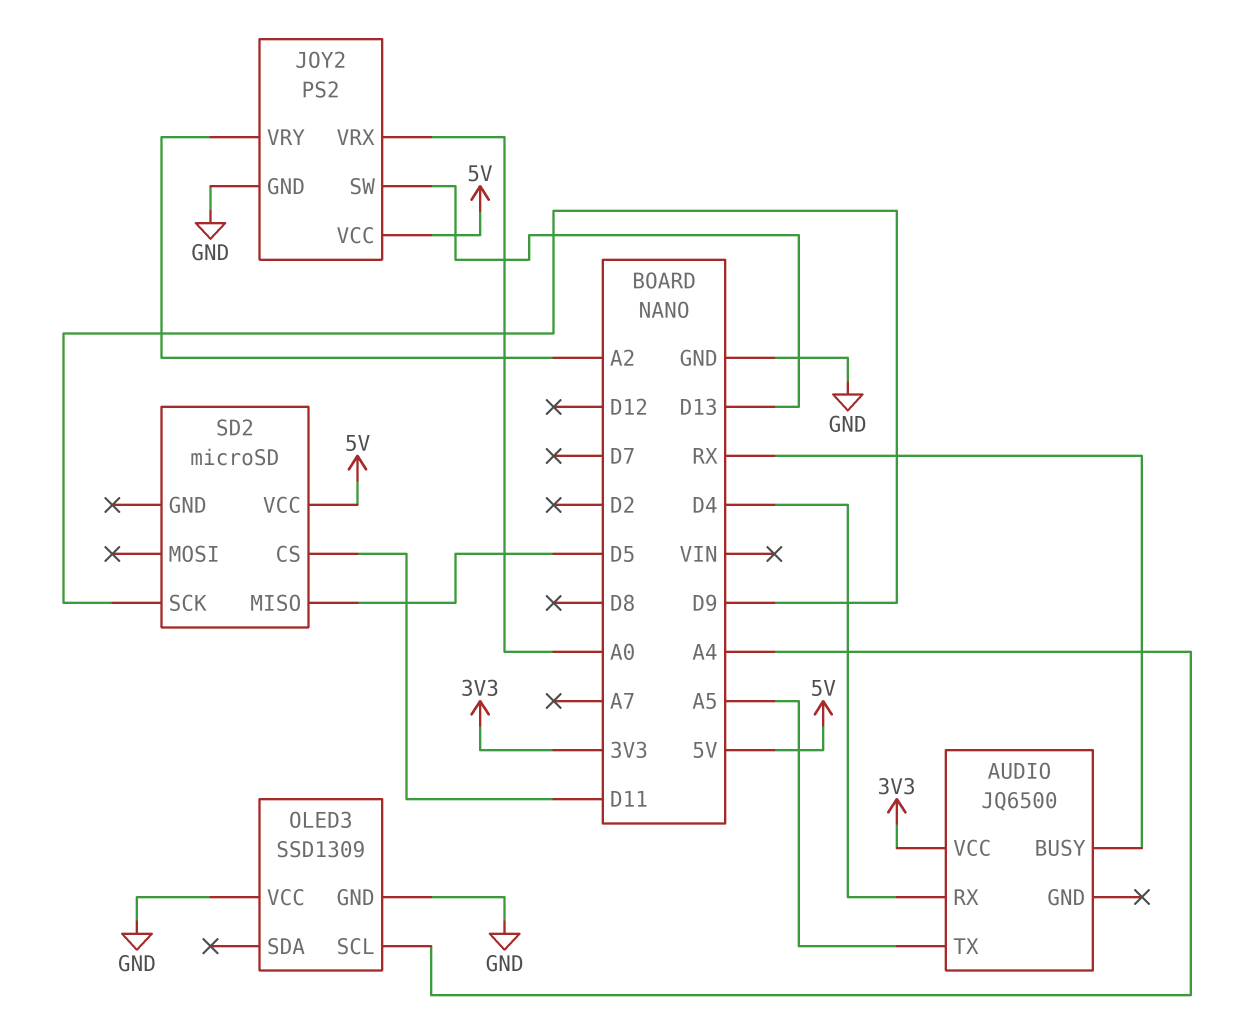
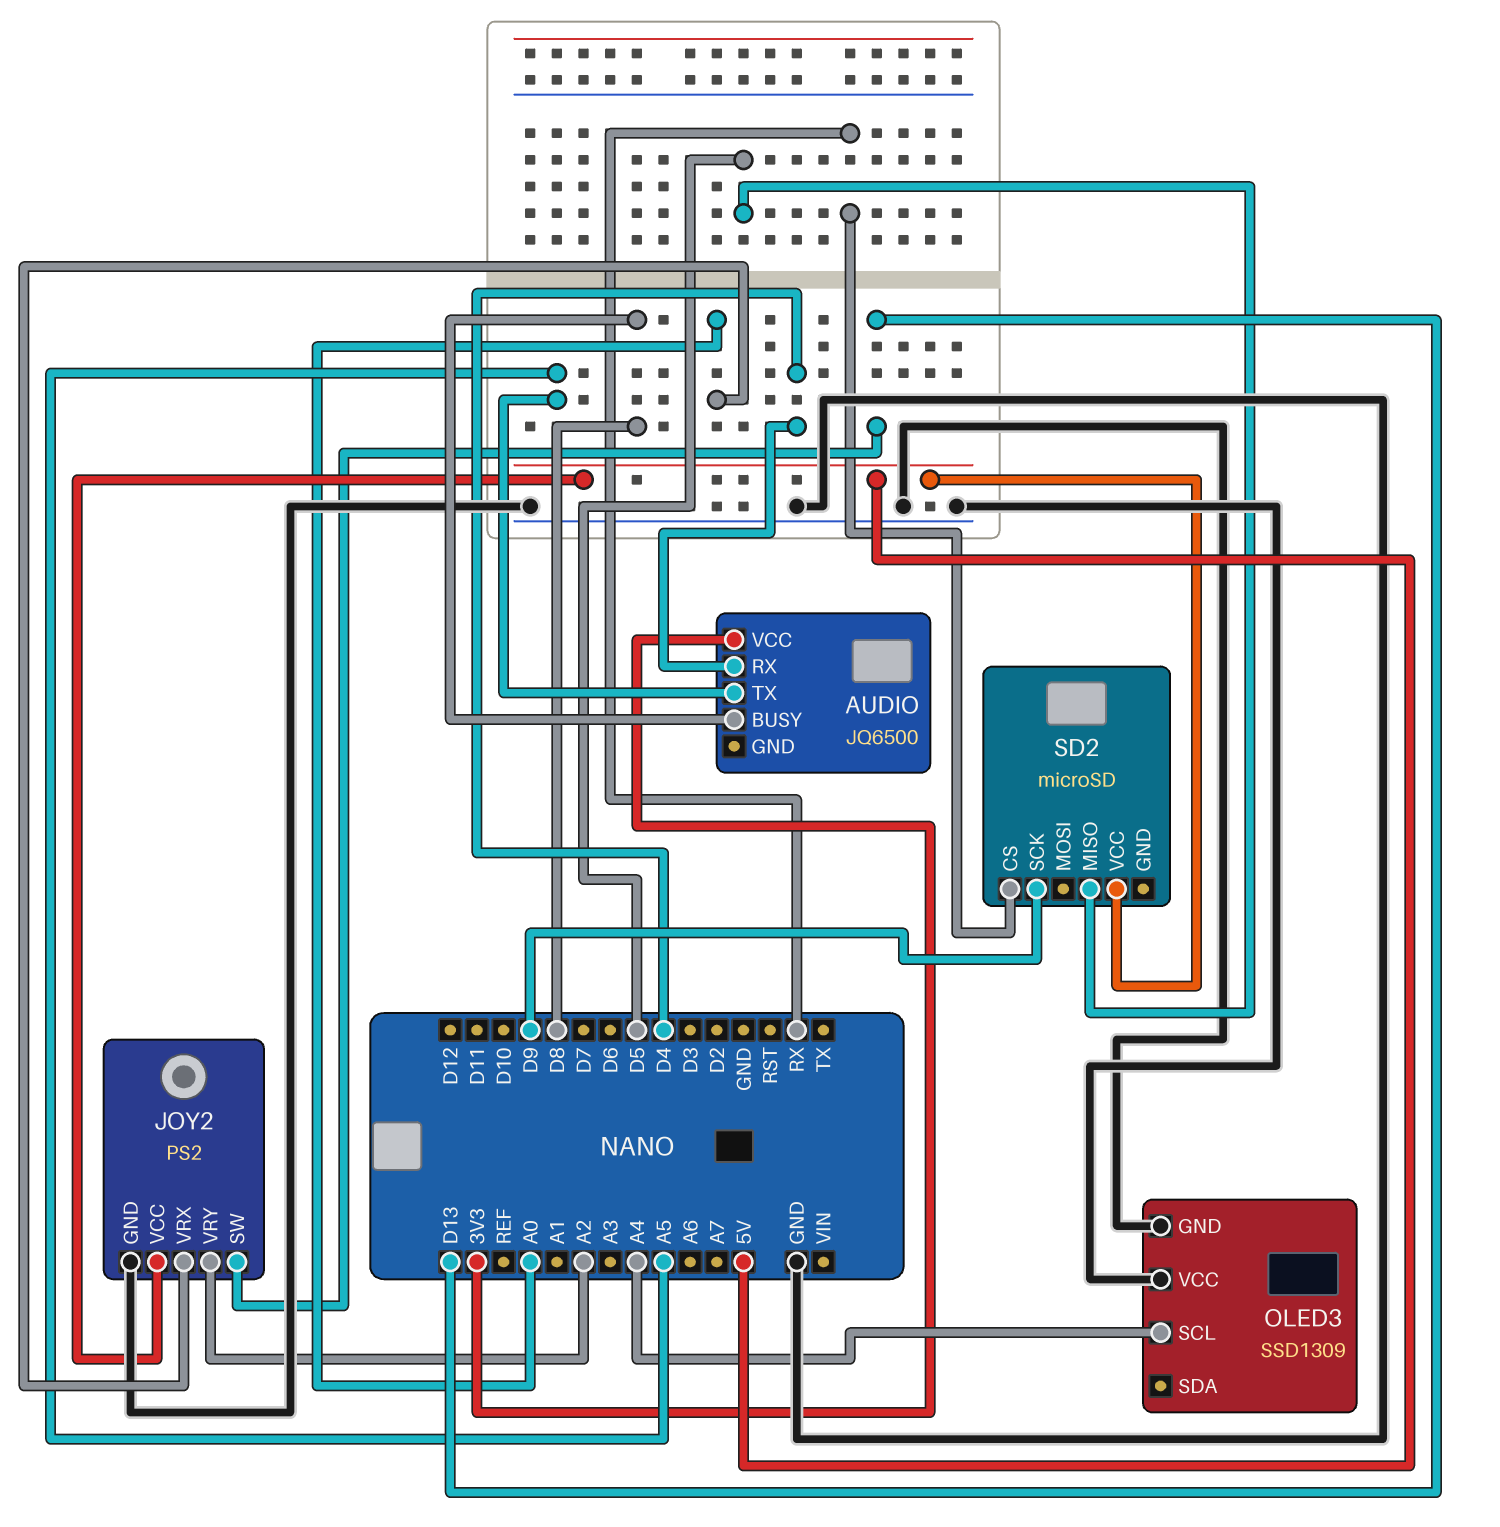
AUDIO pin BUSY: RX -> D8
SD2 pin CS: D11 -> RX

